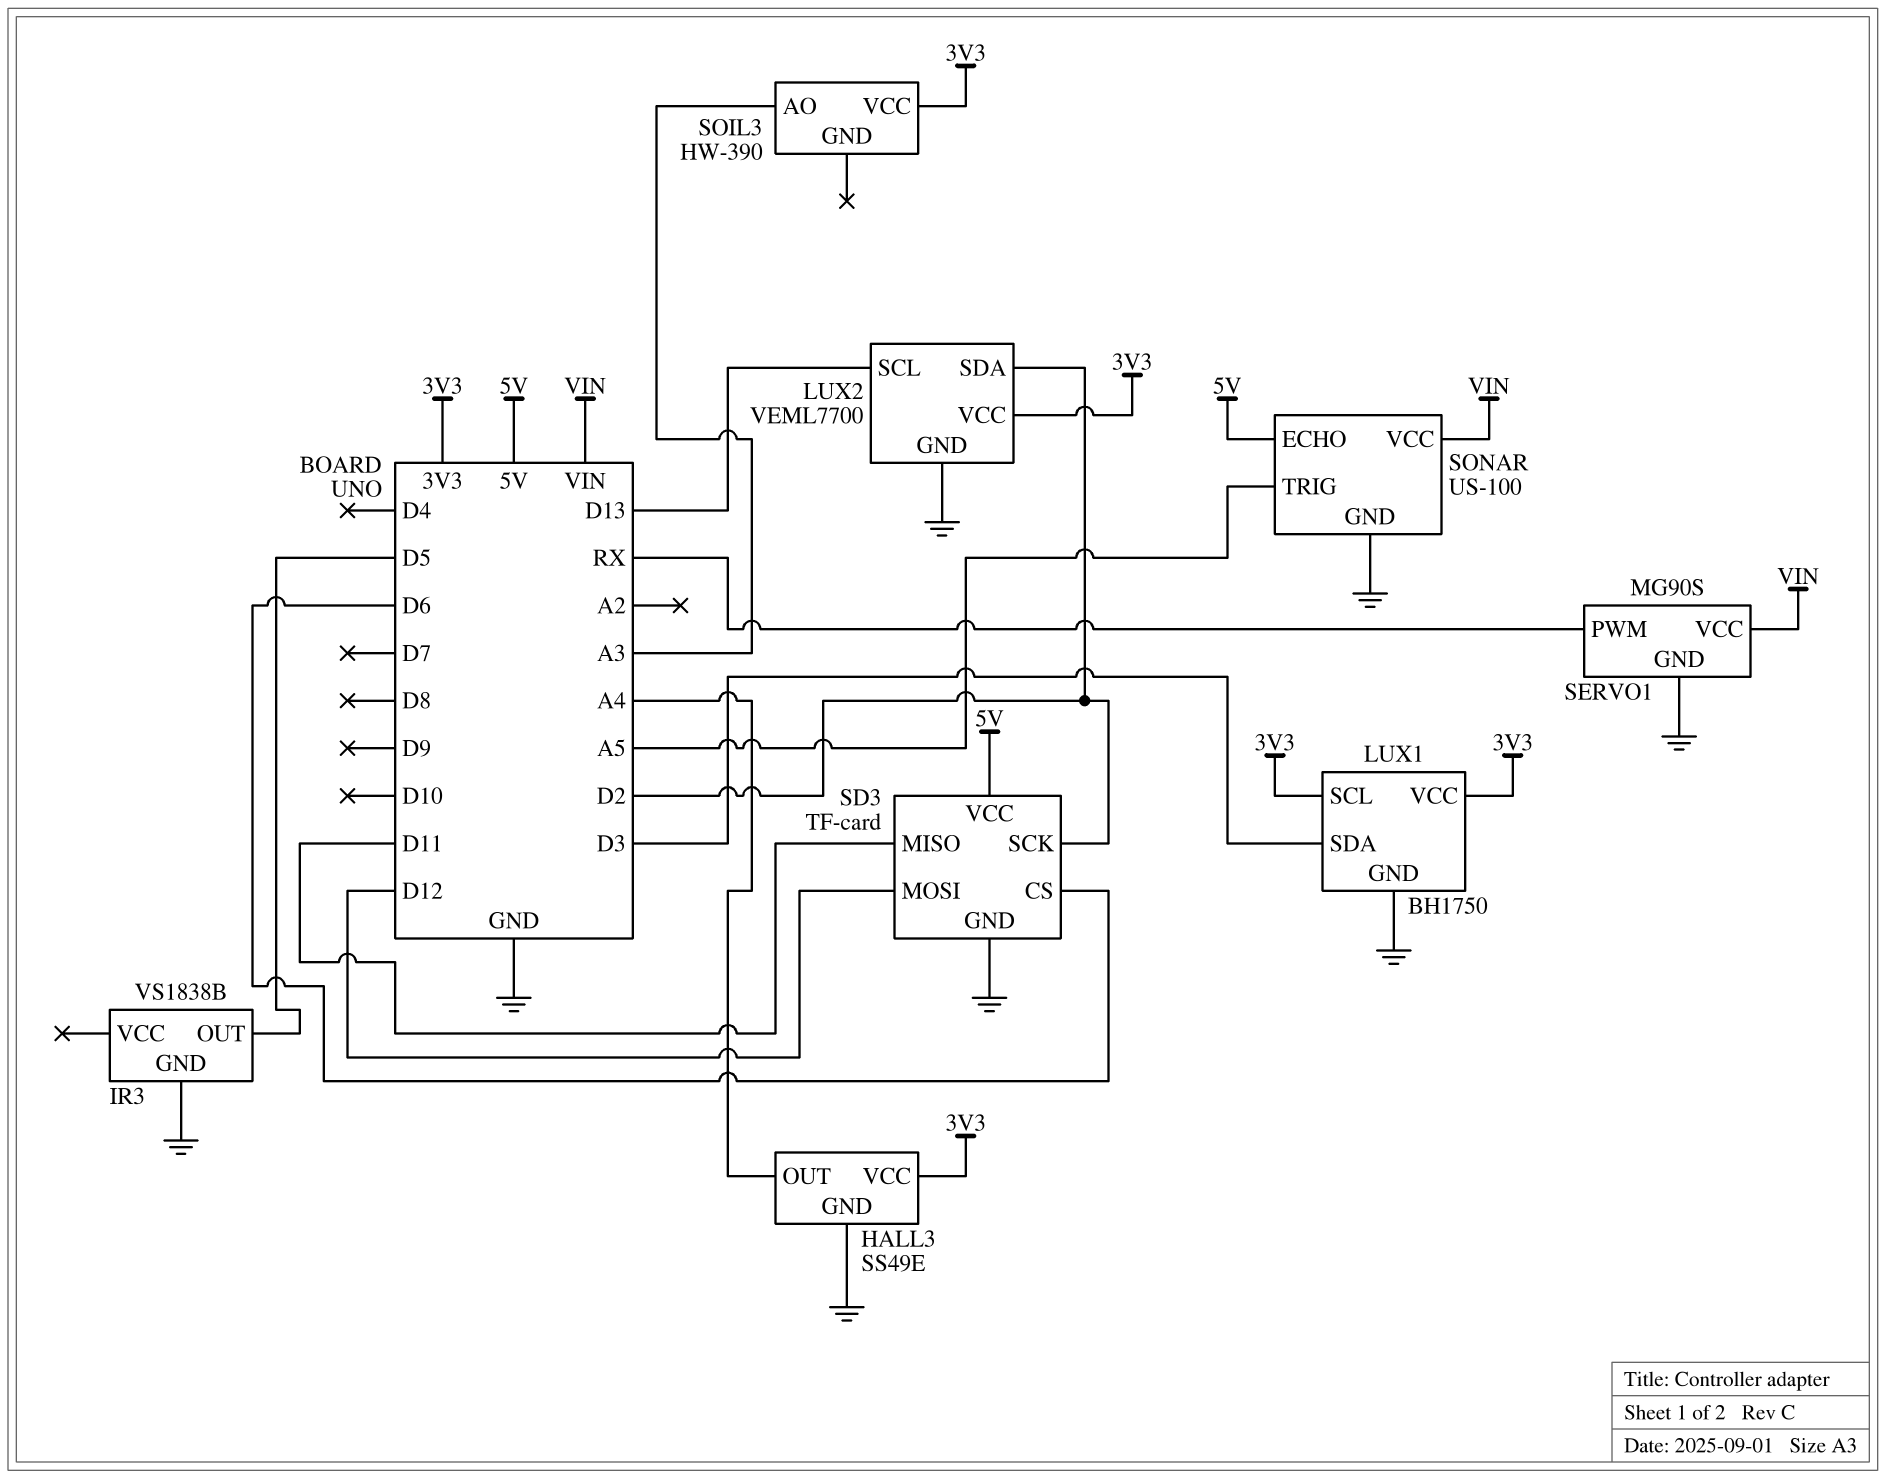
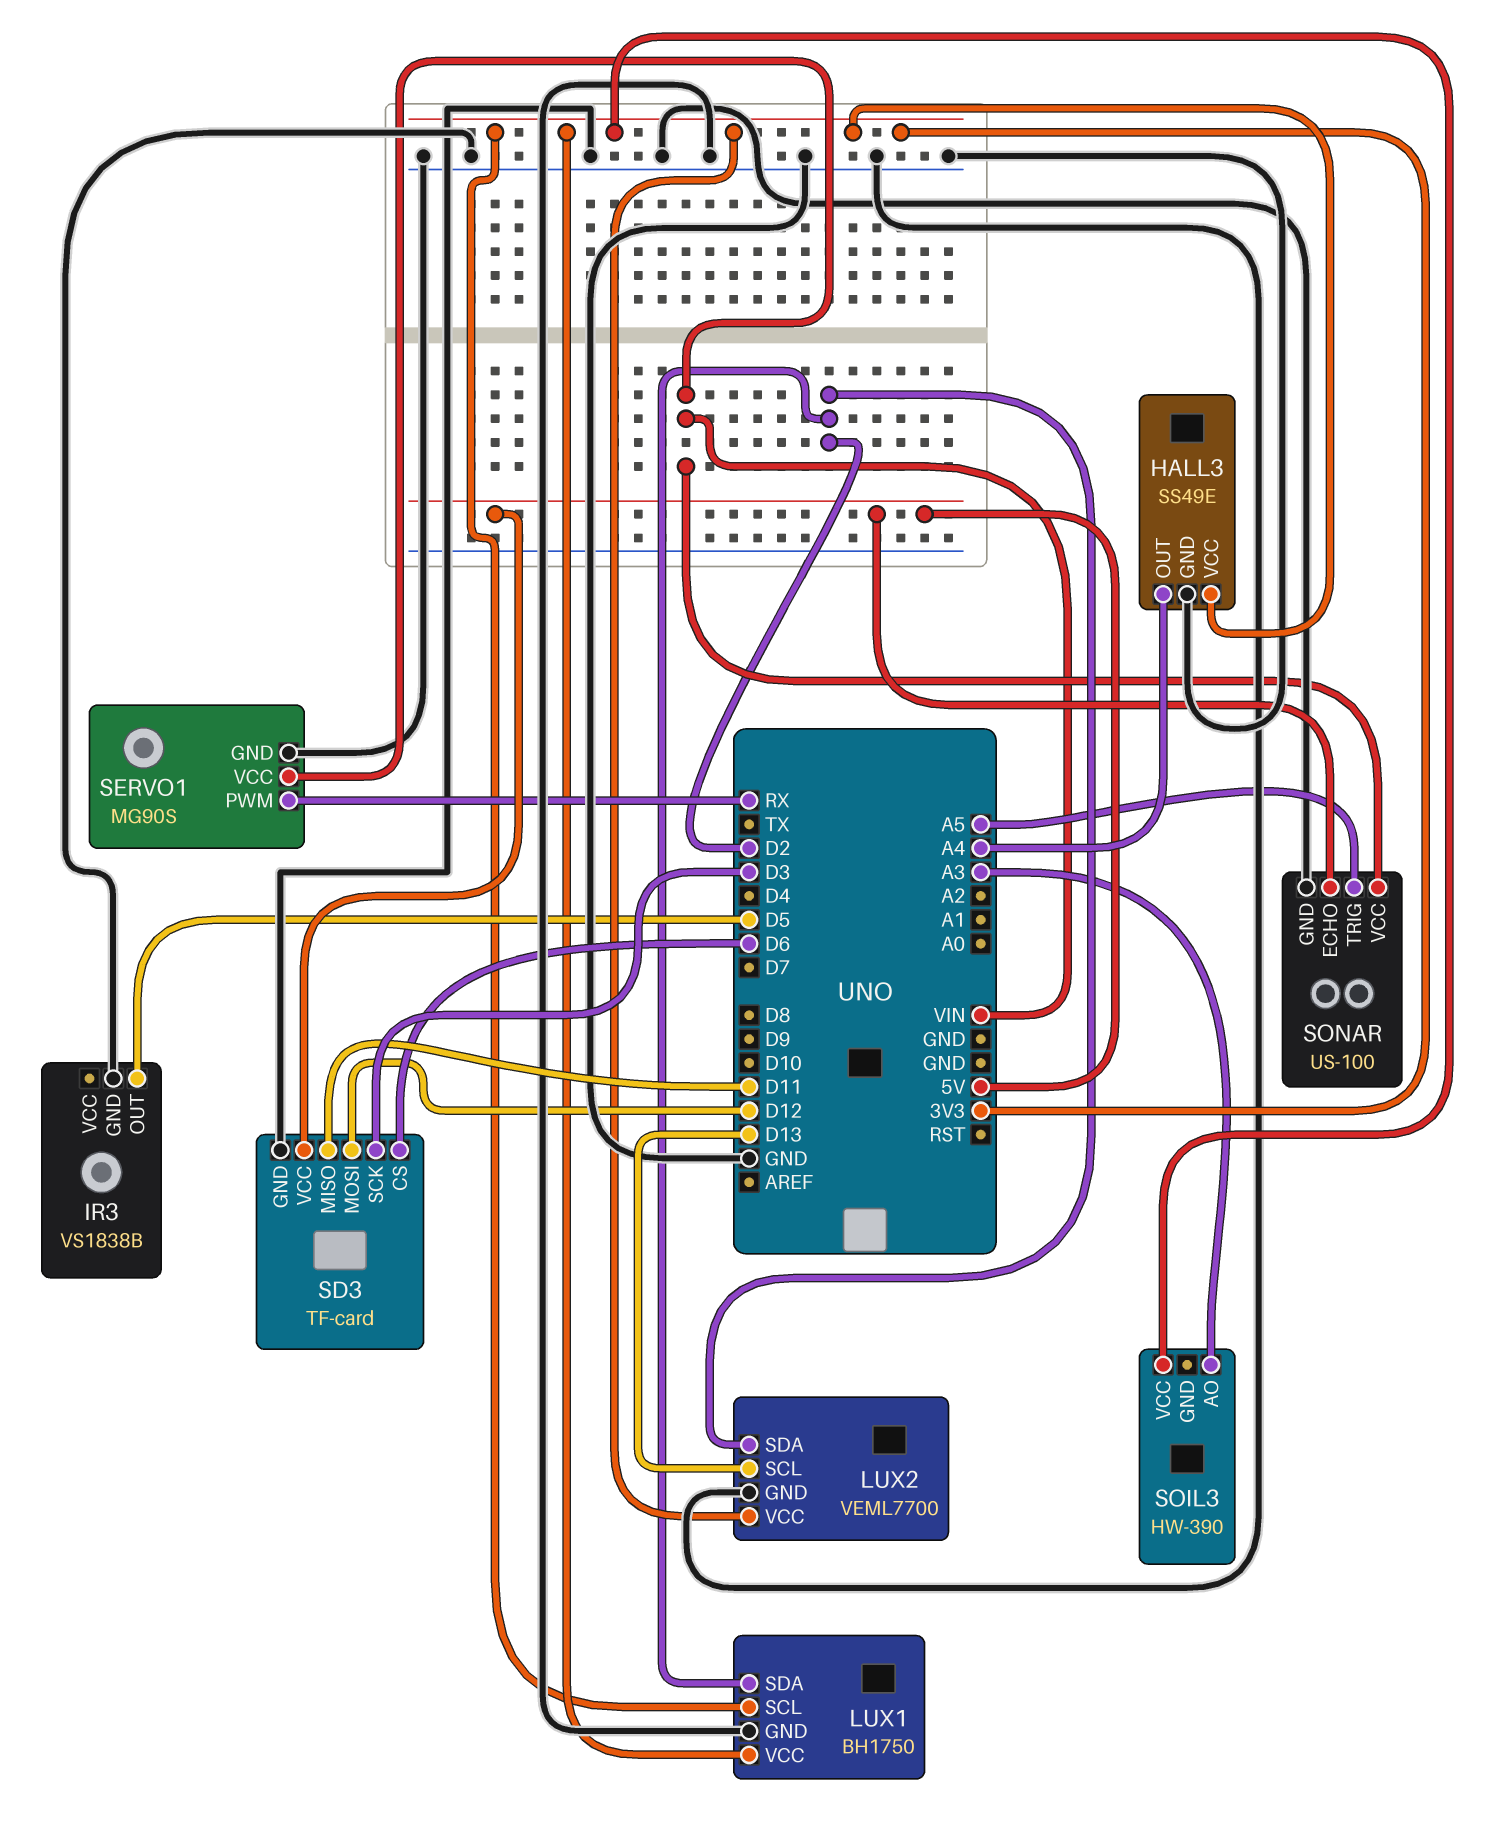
LUX1 pin SDA: D3 -> D2
SD3 pin SCK: D2 -> D3

